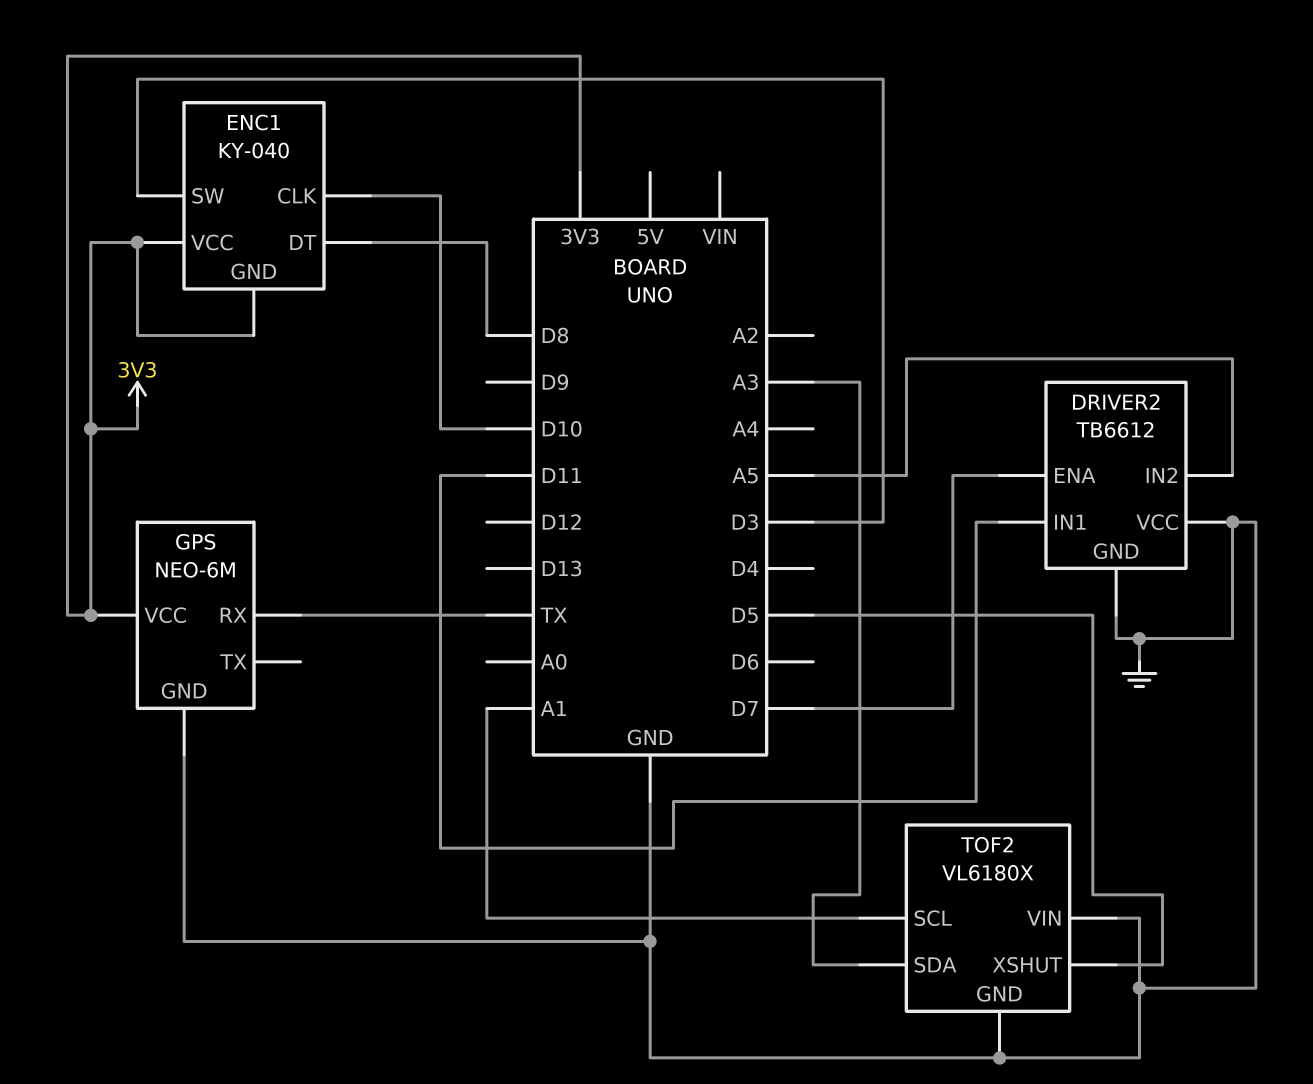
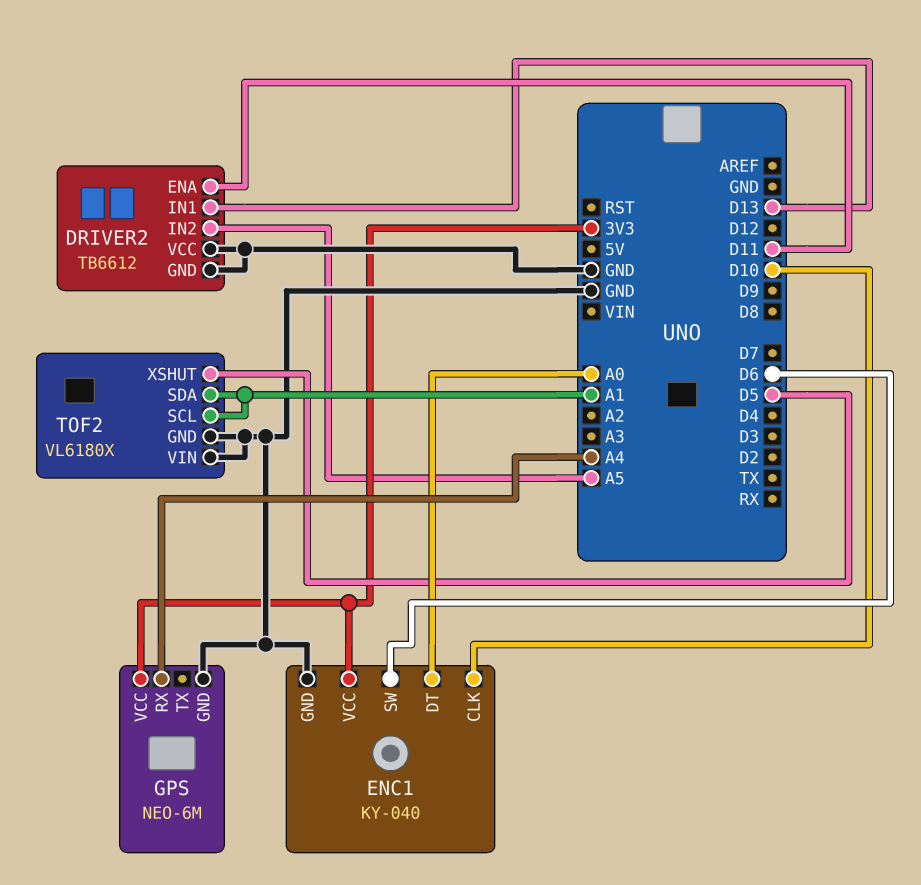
DRIVER2 pin ENA: D7 -> D11
DRIVER2 pin IN1: D11 -> D13
ENC1 pin DT: D8 -> A0
ENC1 pin GND: 3V3 -> GND
ENC1 pin SW: D3 -> D6
GPS pin RX: TX -> A4
TOF2 pin SDA: A3 -> A1

